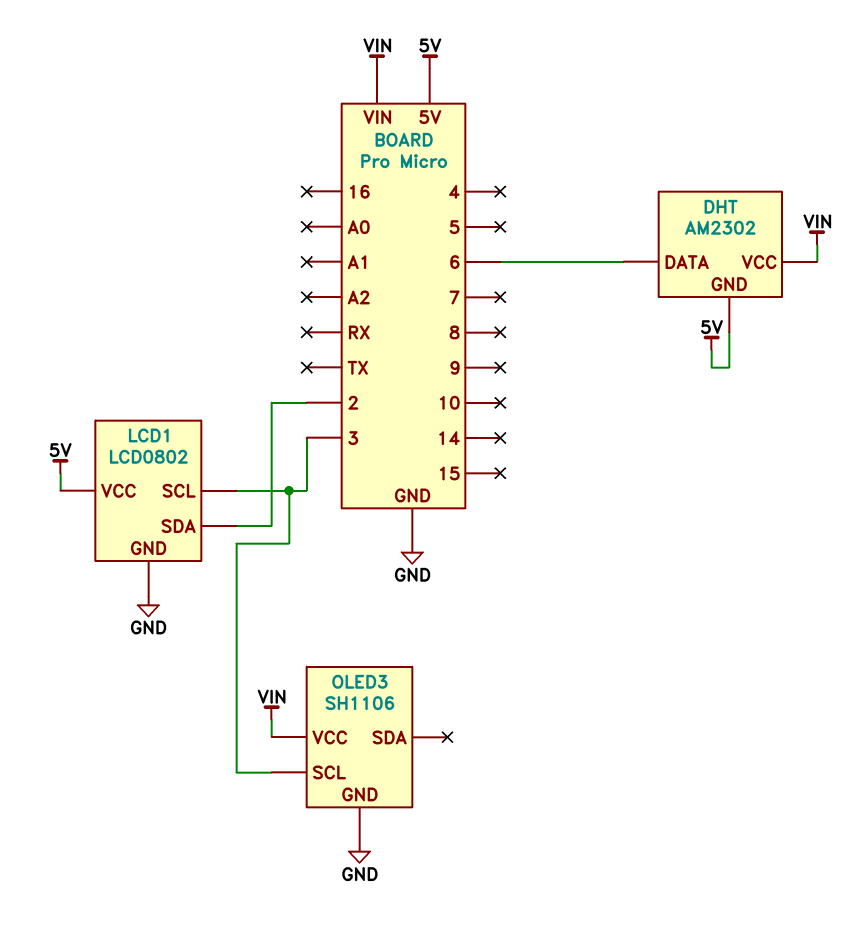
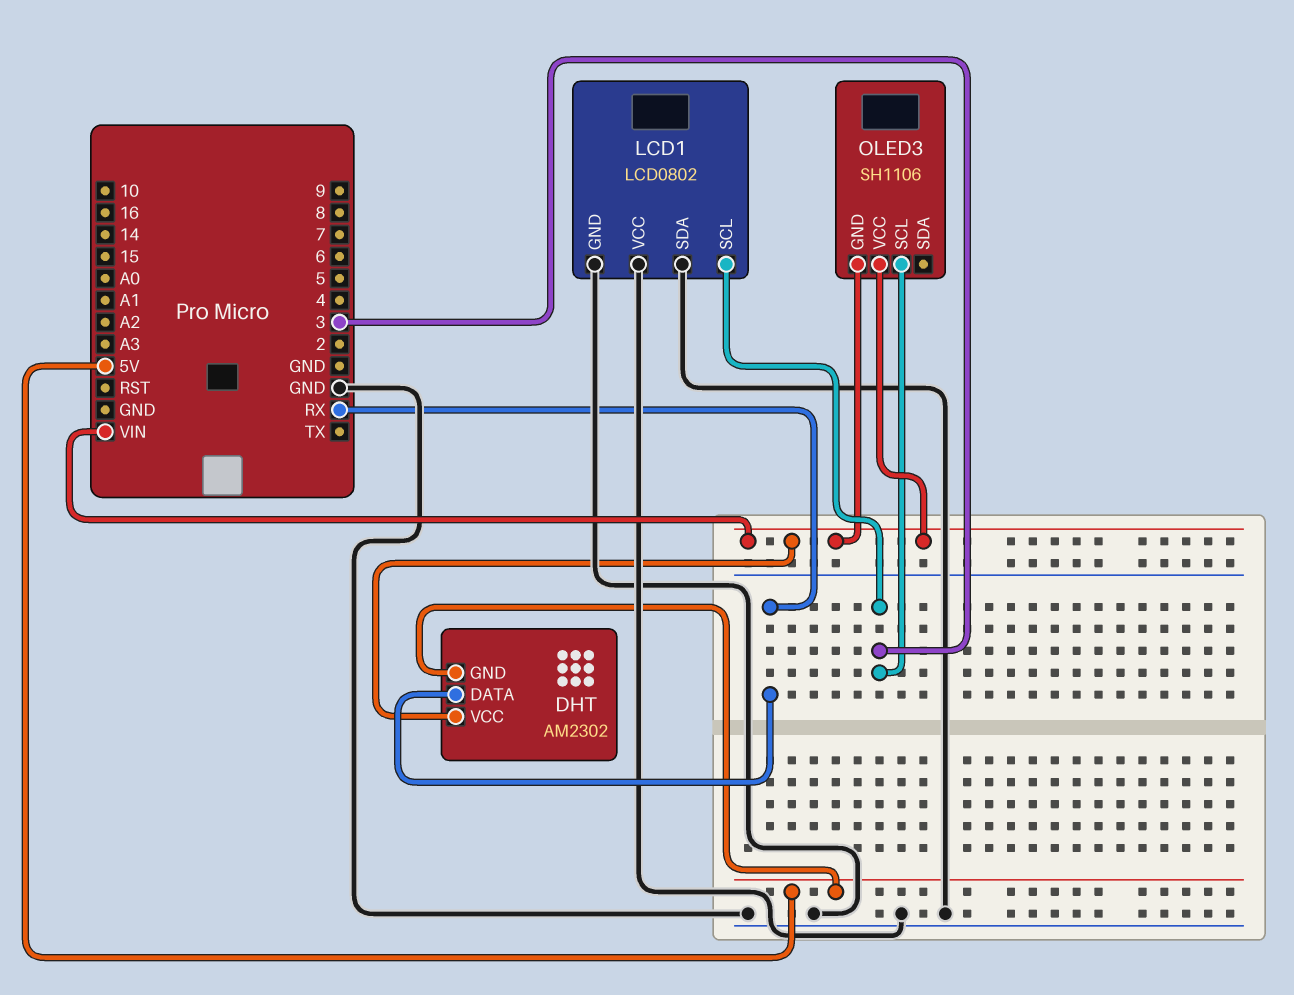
DHT pin DATA: 6 -> RX
LCD1 pin SDA: 2 -> GND
LCD1 pin VCC: 5V -> GND
OLED3 pin GND: GND -> VIN

